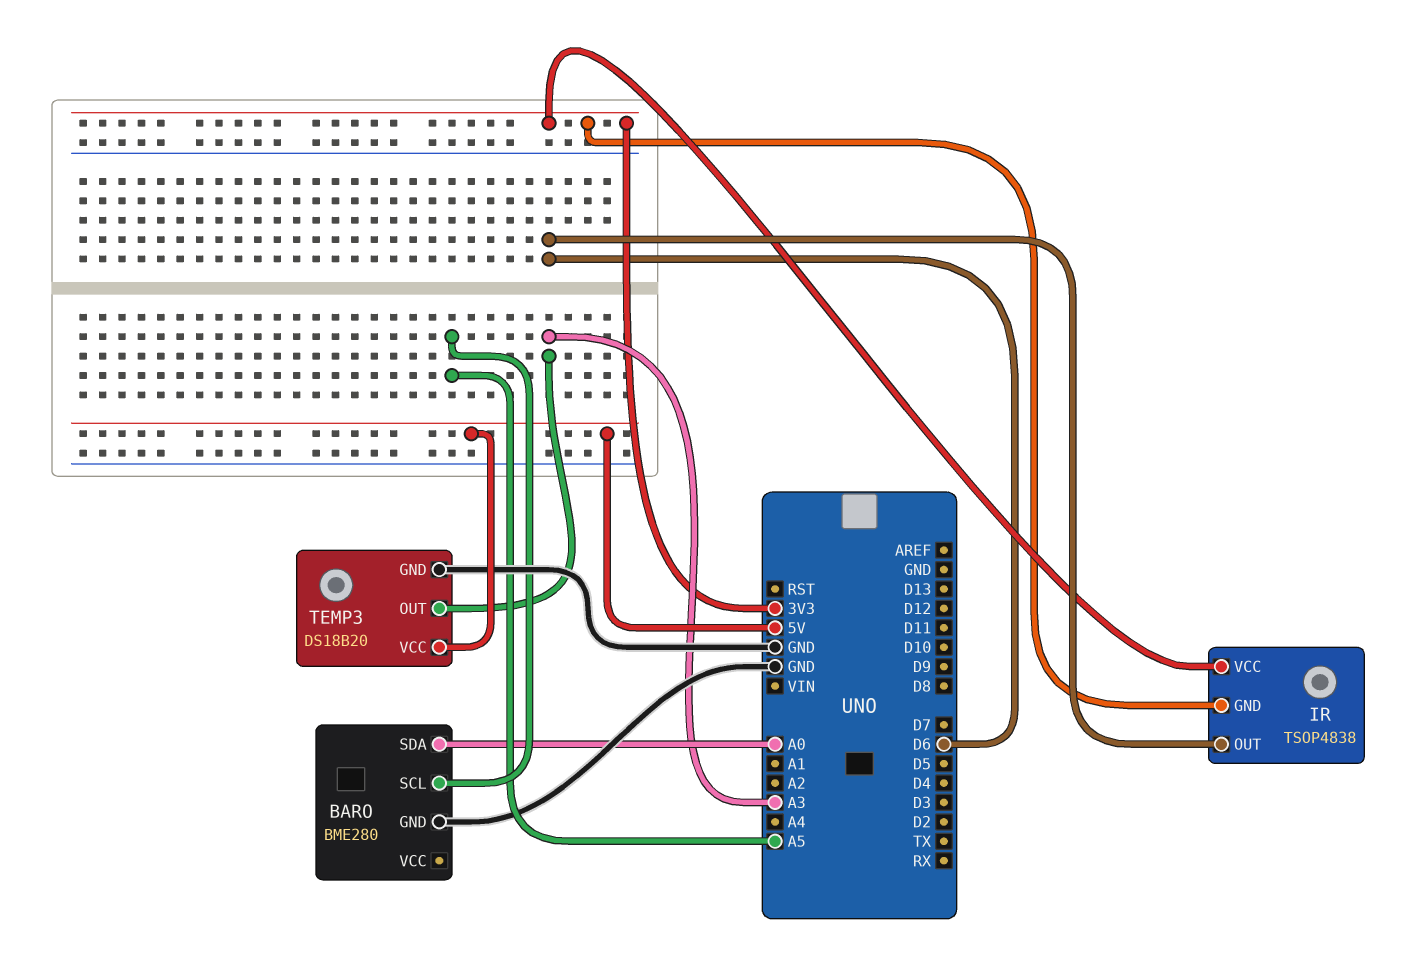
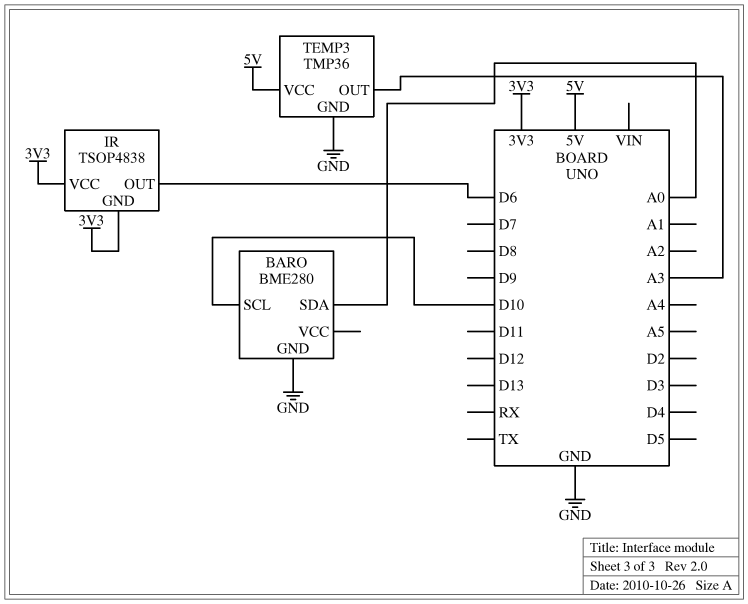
BARO pin SCL: A5 -> D10
TEMP3: DS18B20 -> TMP36

